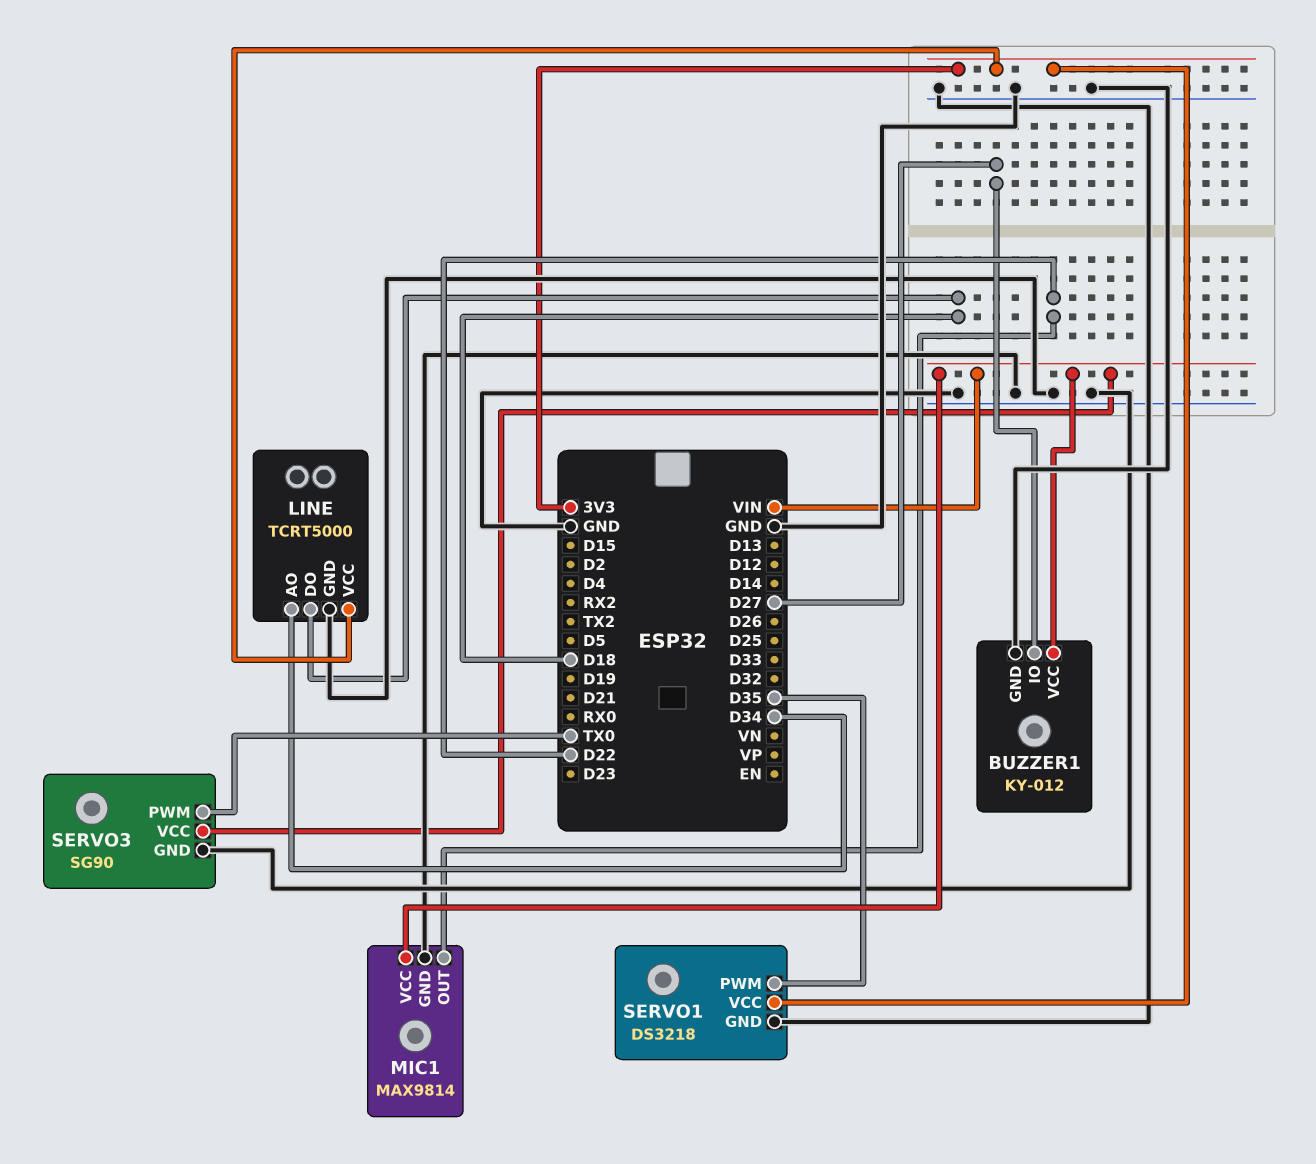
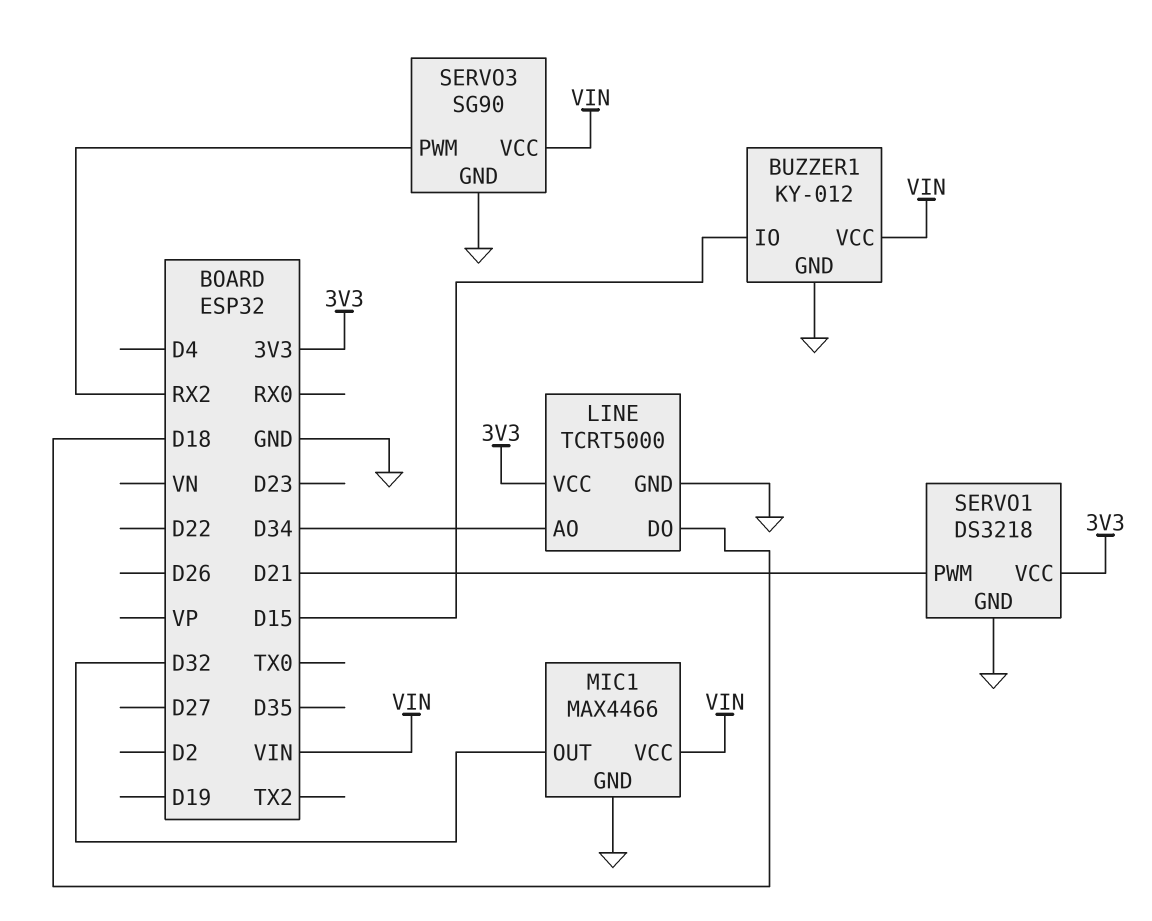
BUZZER1 pin IO: D27 -> D15
MIC1: MAX9814 -> MAX4466
MIC1 pin OUT: D22 -> D32
SERVO1 pin PWM: D35 -> D21
SERVO3 pin PWM: TX0 -> RX2

